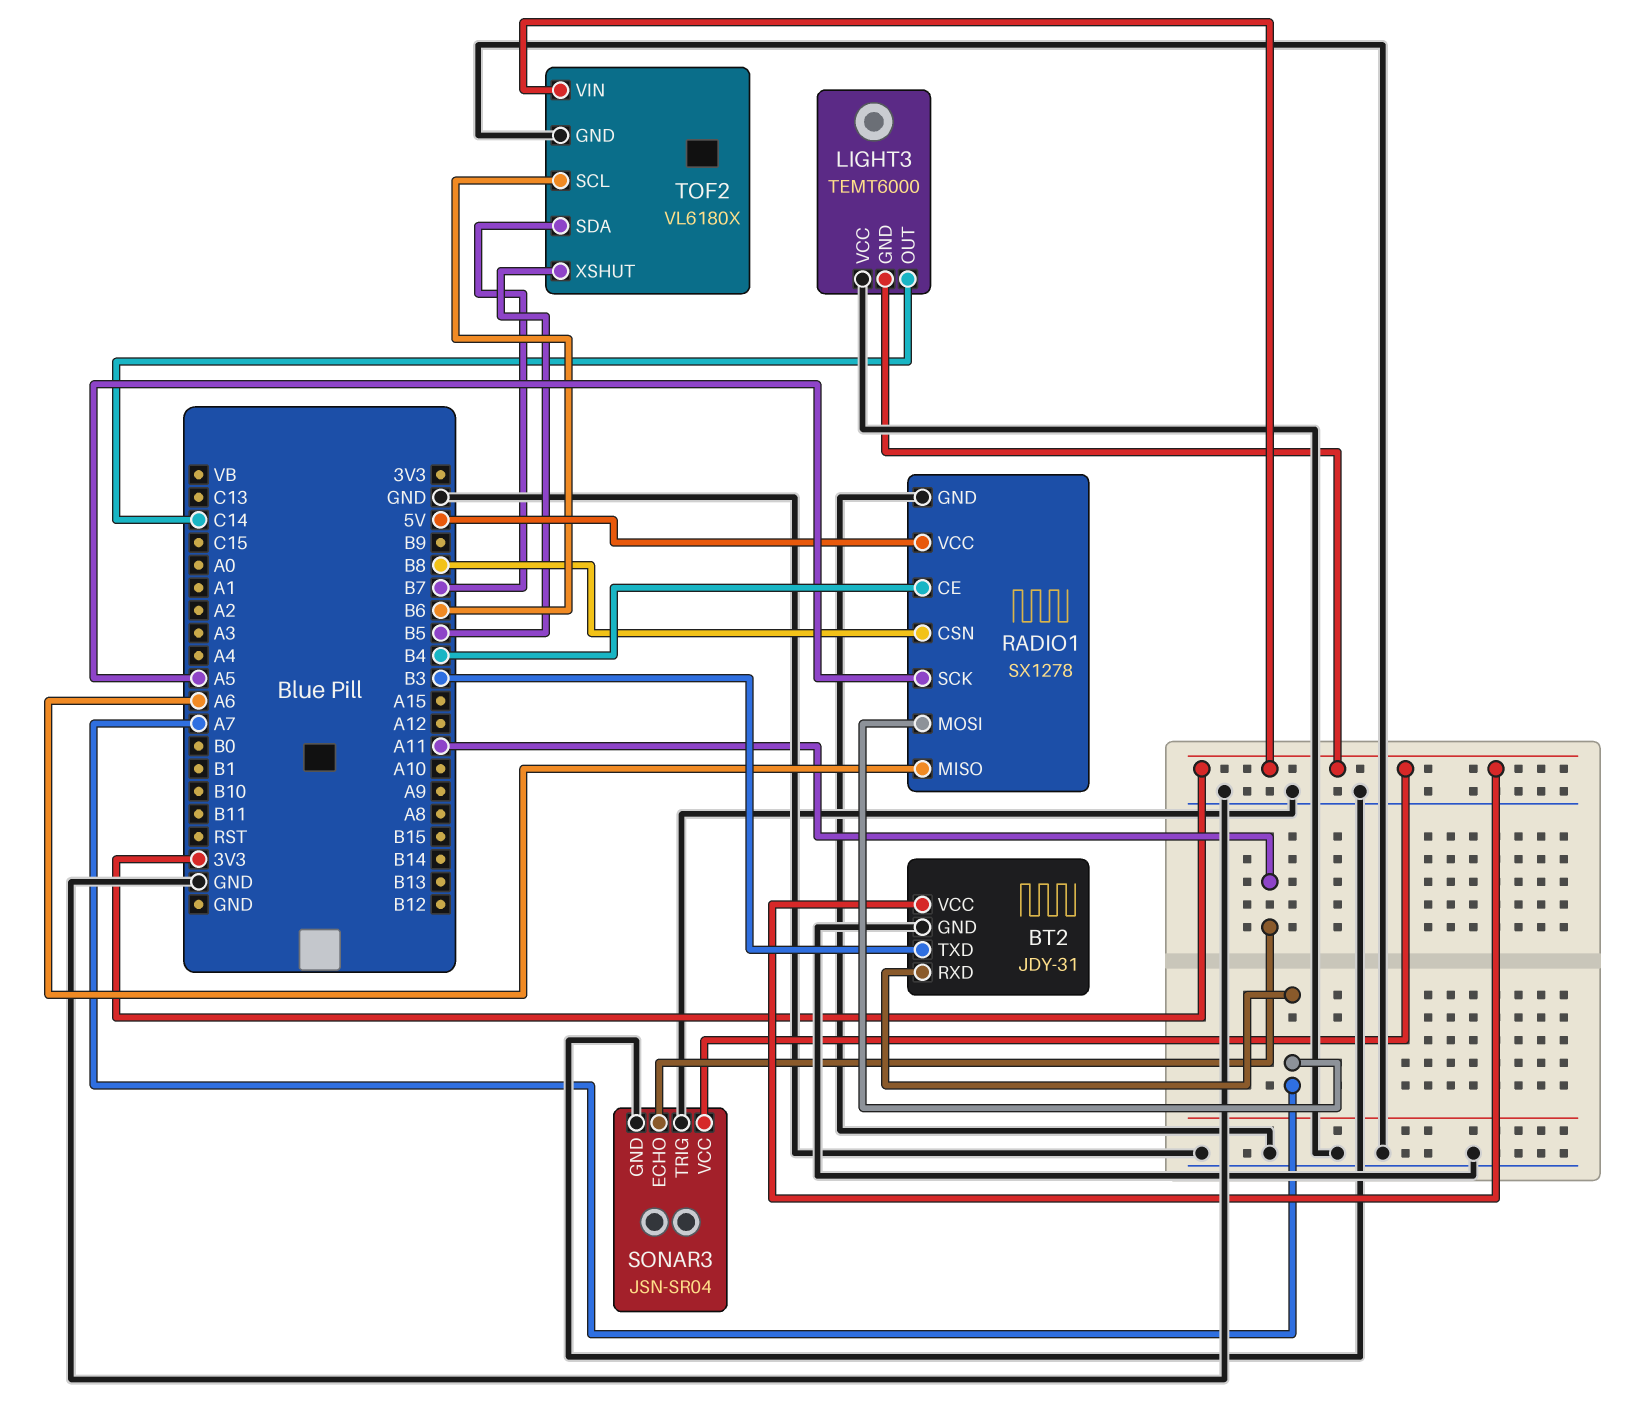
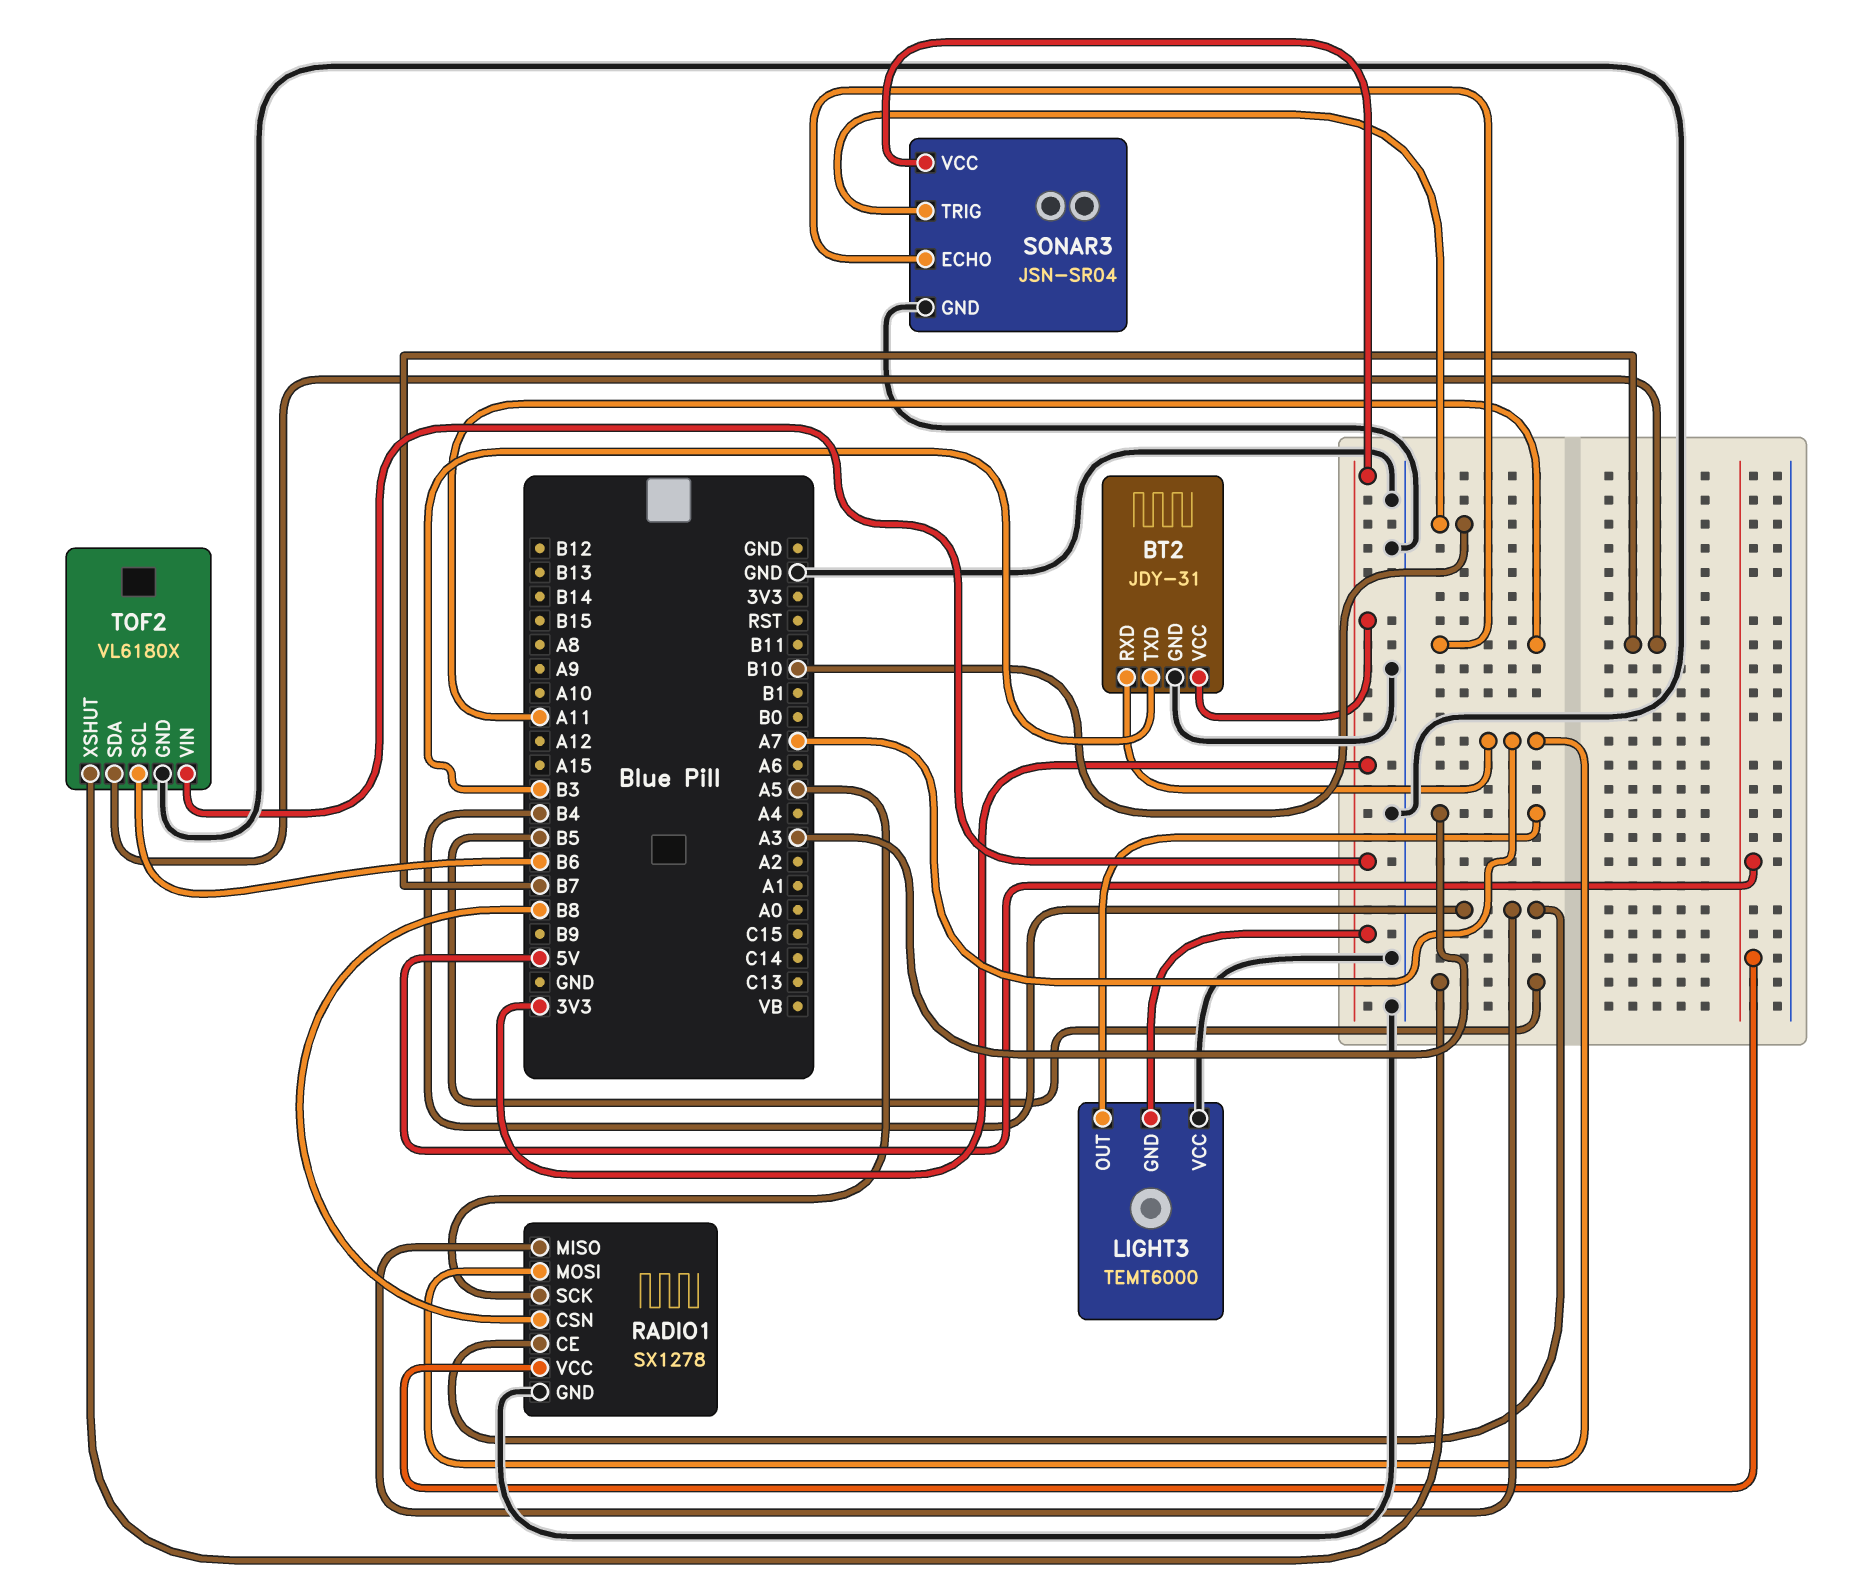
LIGHT3 pin OUT: C14 -> A3
RADIO1 pin MISO: A6 -> B4
SONAR3 pin TRIG: GND -> B10

